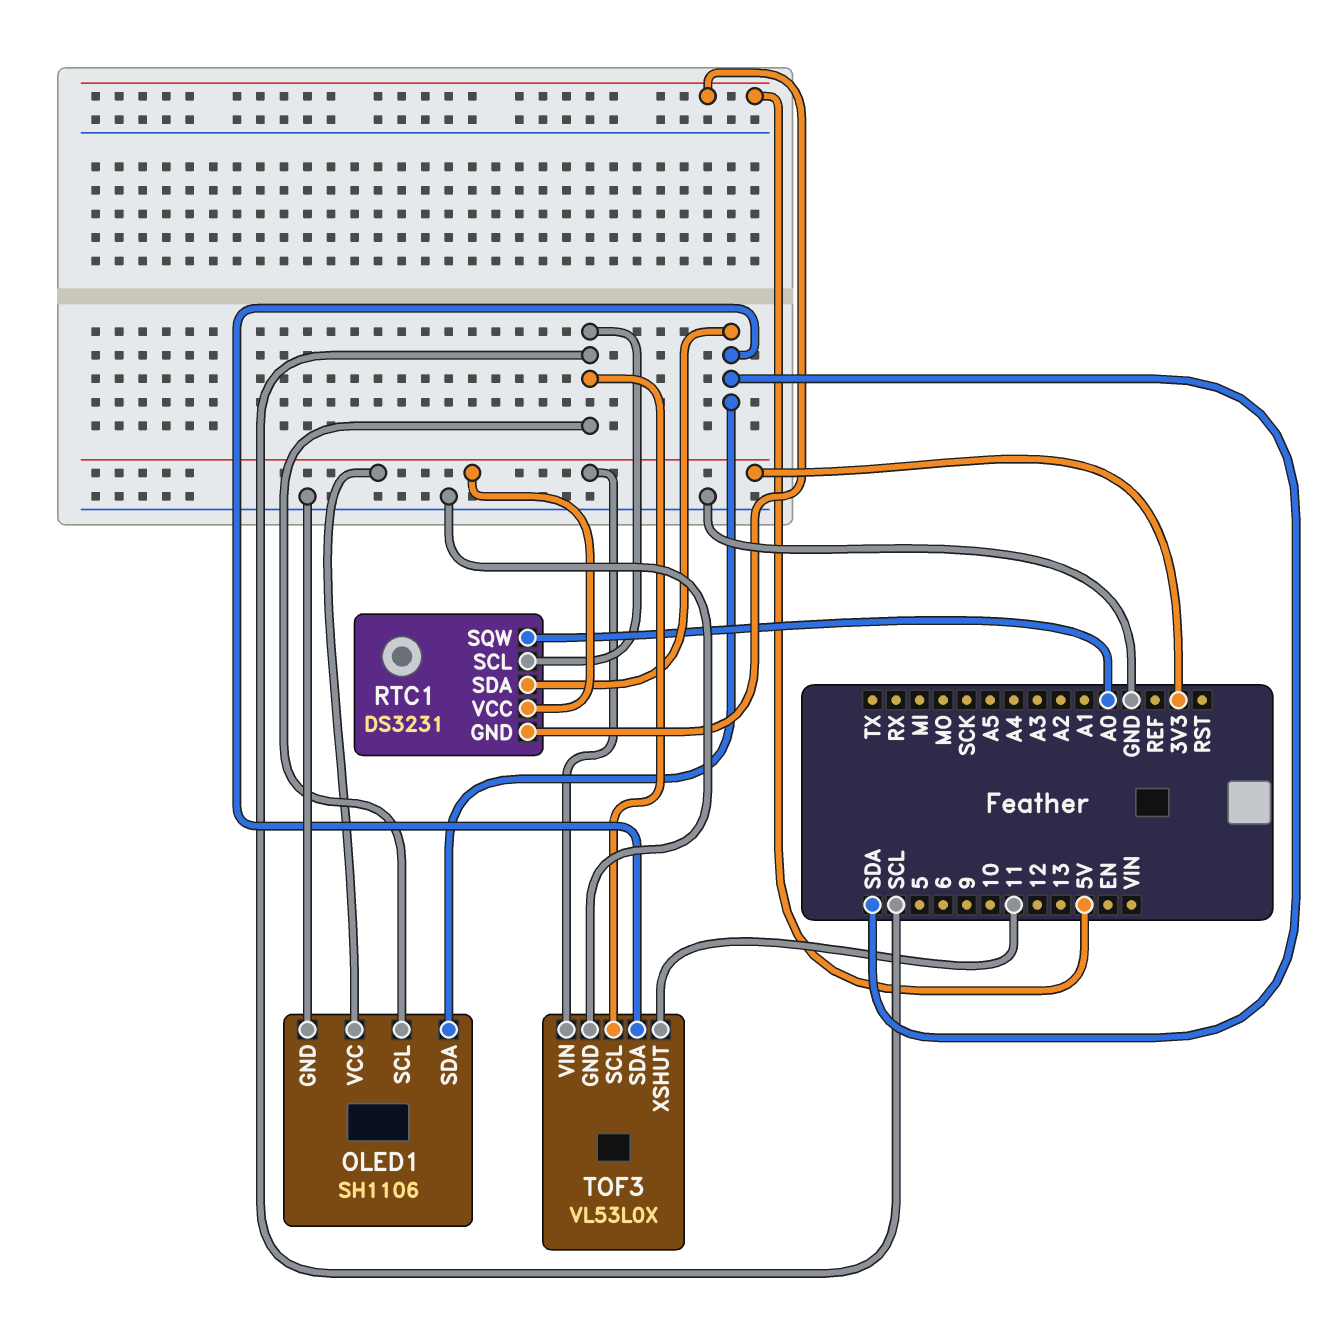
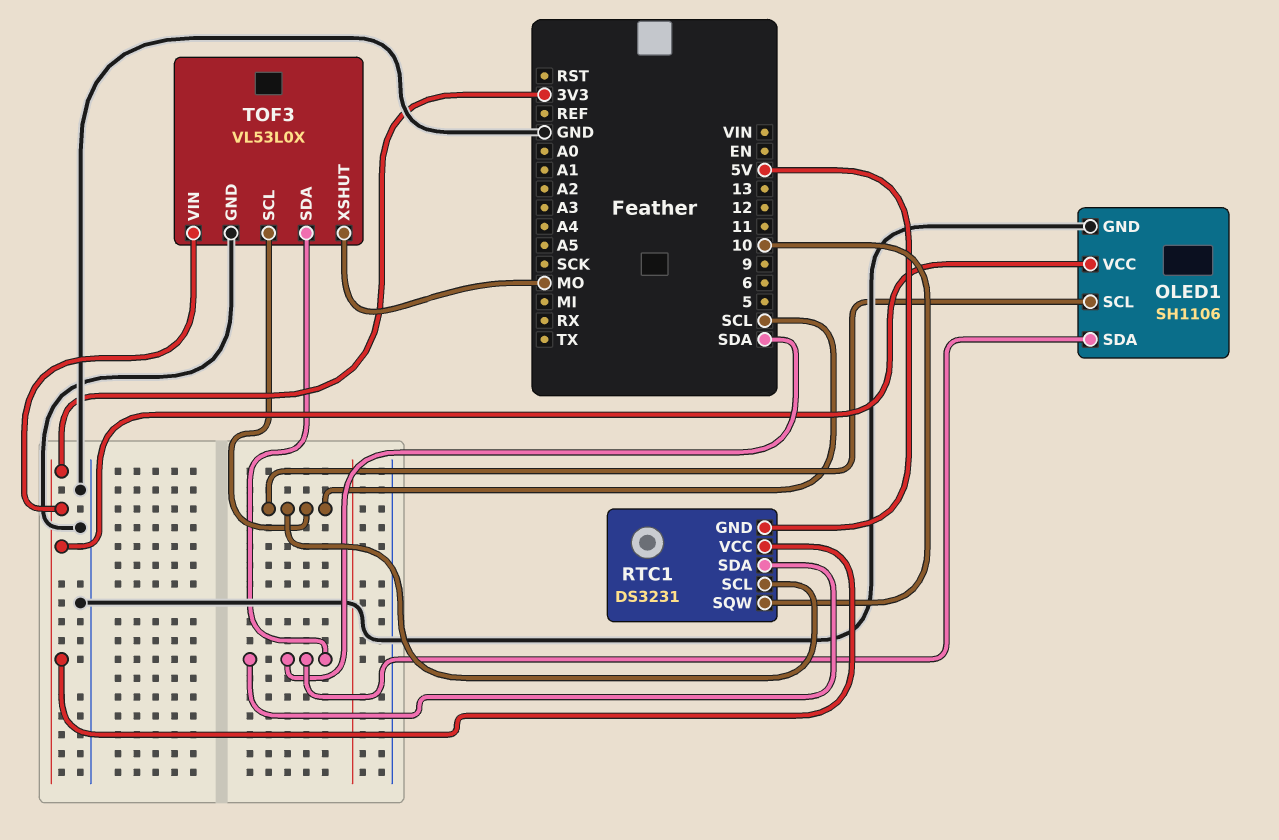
RTC1 pin SQW: A0 -> 10
TOF3 pin XSHUT: 11 -> MO

